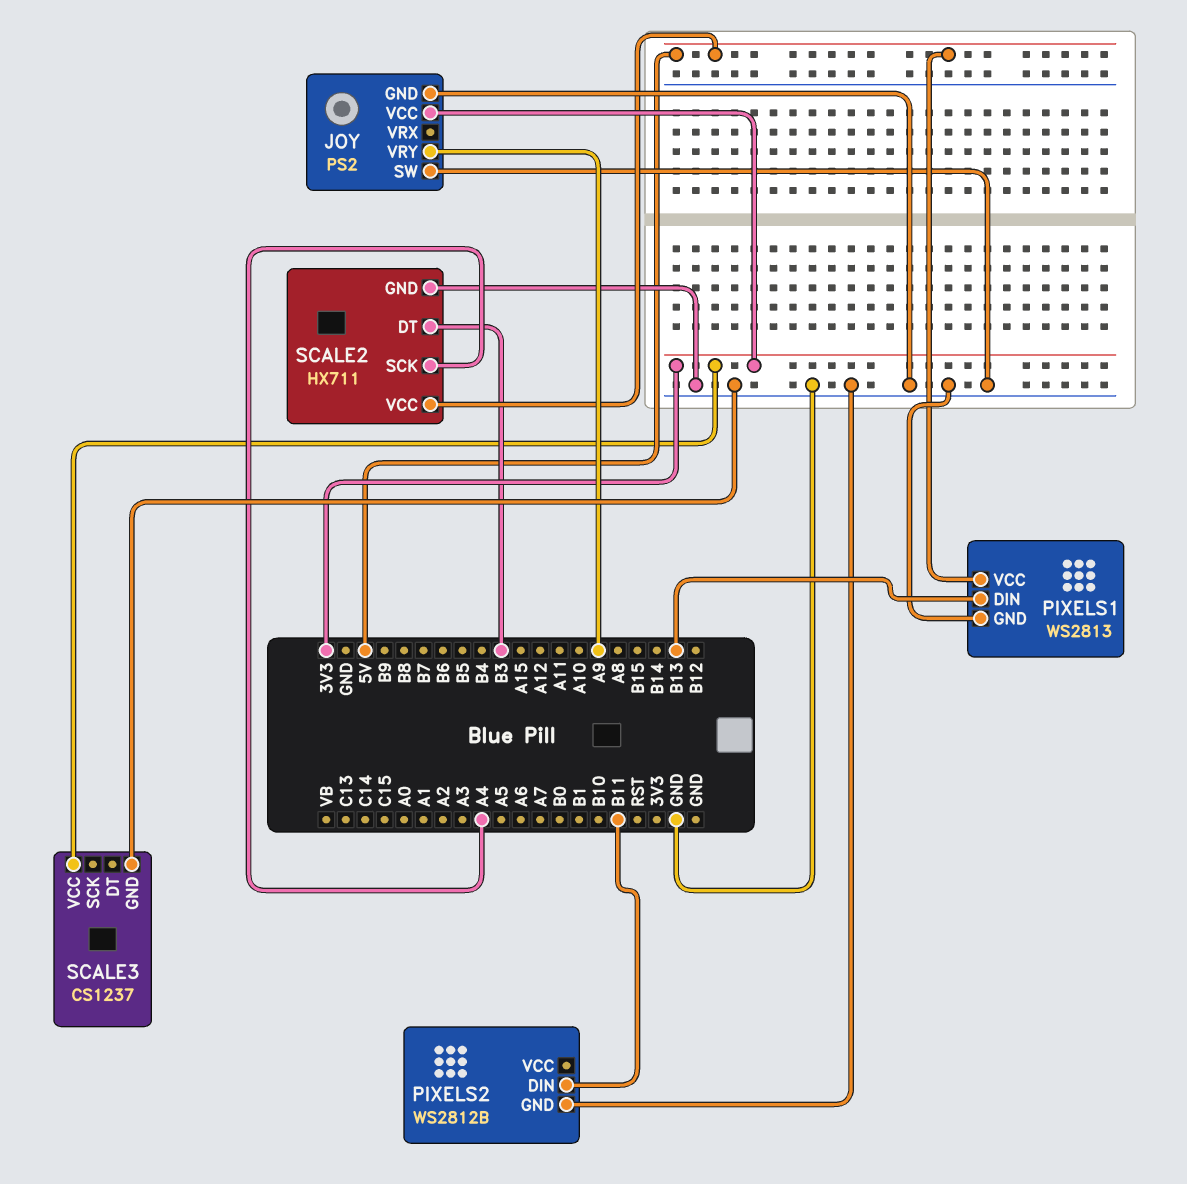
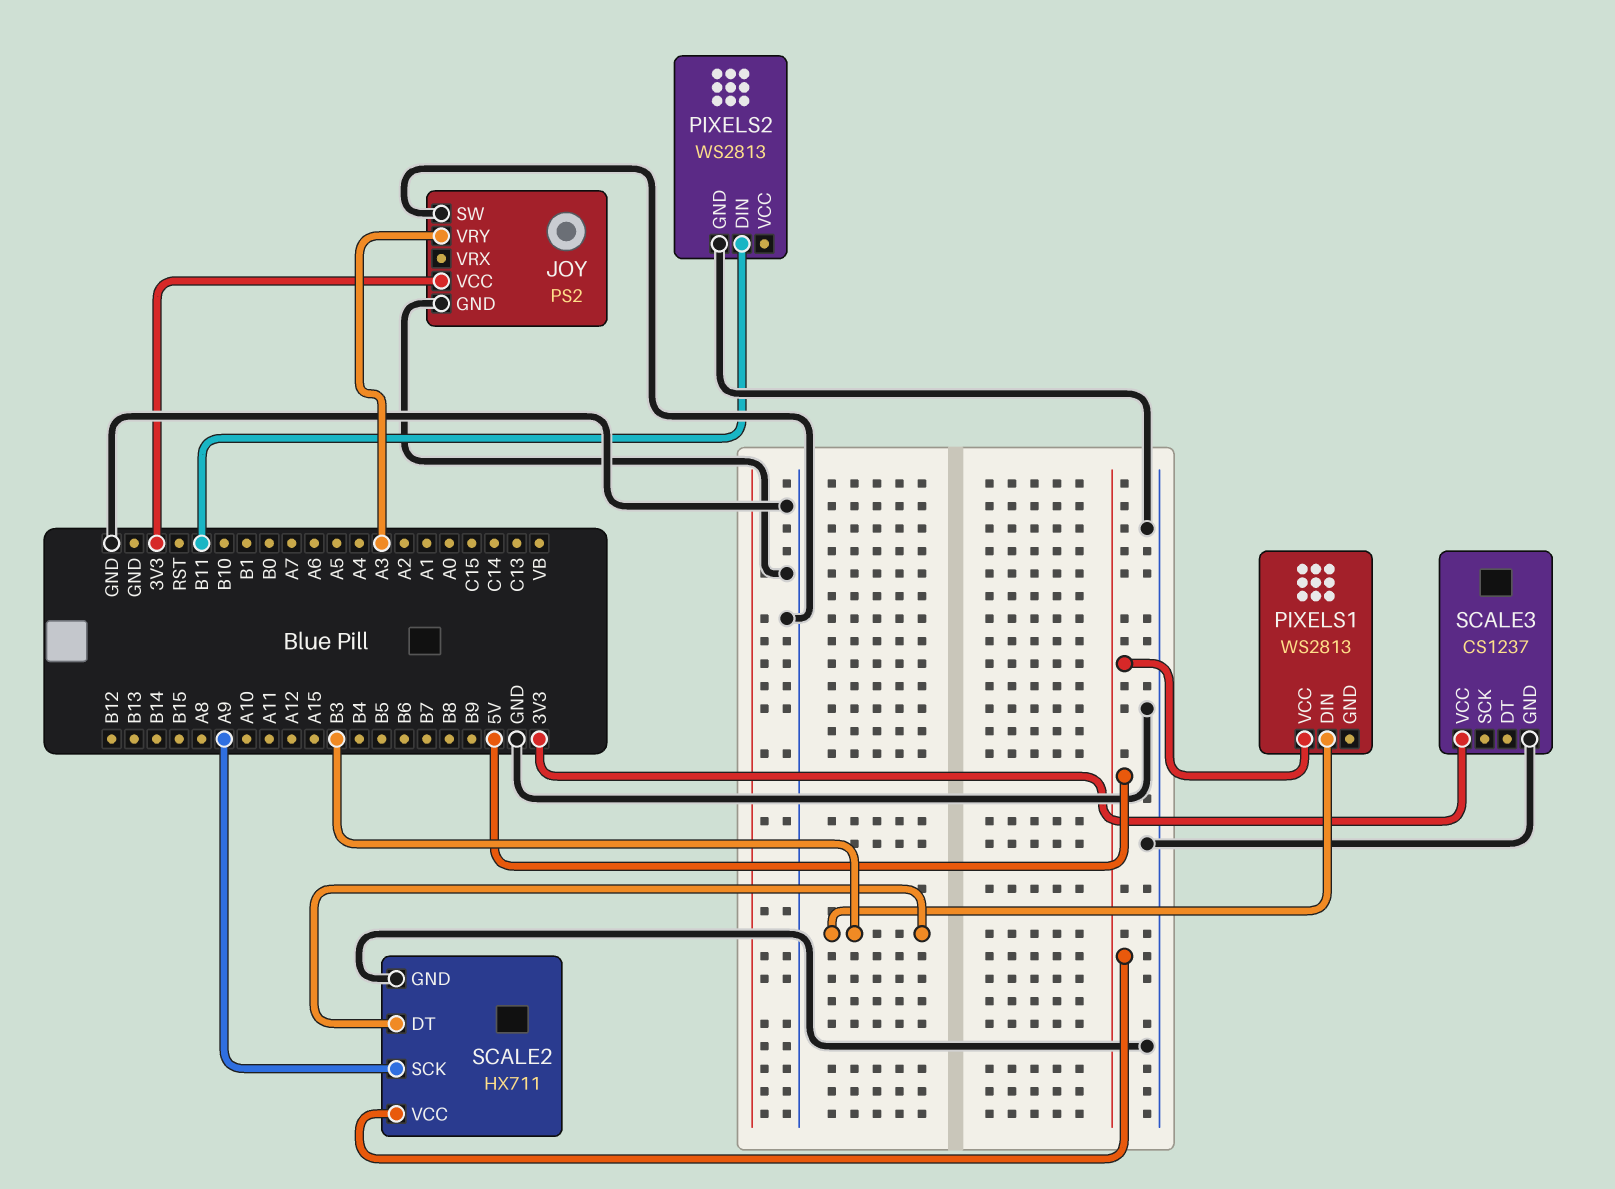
JOY pin VRY: A9 -> A3
PIXELS1 pin DIN: B13 -> B3
PIXELS1 pin GND: GND -> none
PIXELS2: WS2812B -> WS2813
SCALE2 pin SCK: A4 -> A9

